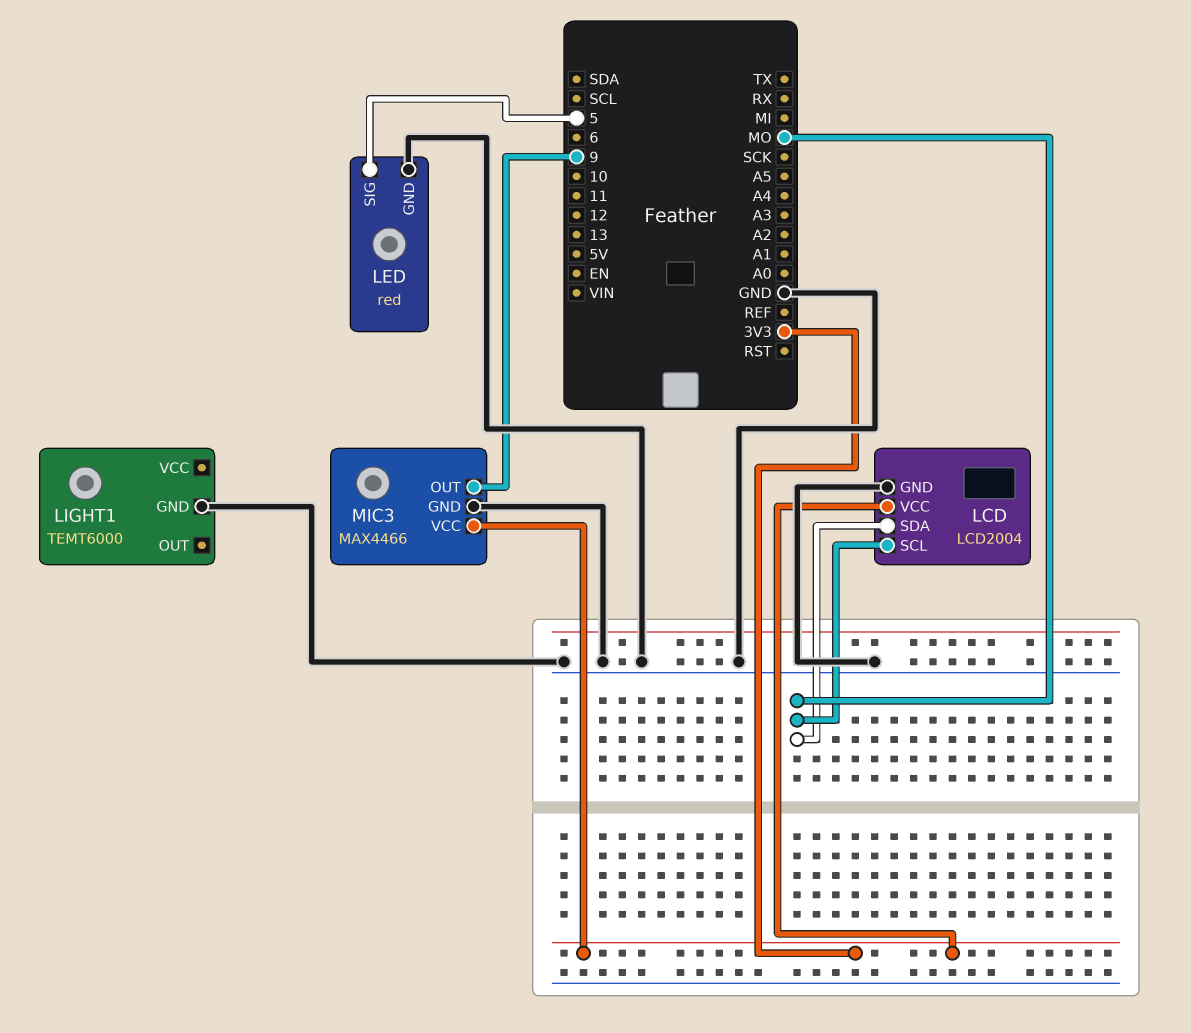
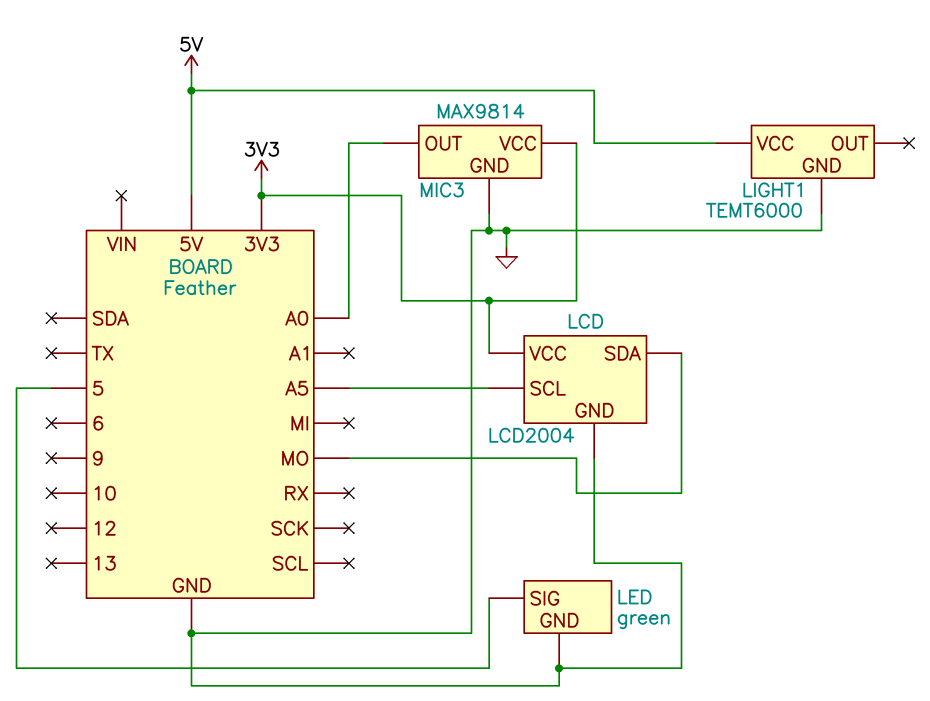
LCD pin SCL: MO -> A5
LED: red -> green
LIGHT1 pin VCC: none -> 5V
MIC3: MAX4466 -> MAX9814
MIC3 pin OUT: 9 -> A0

